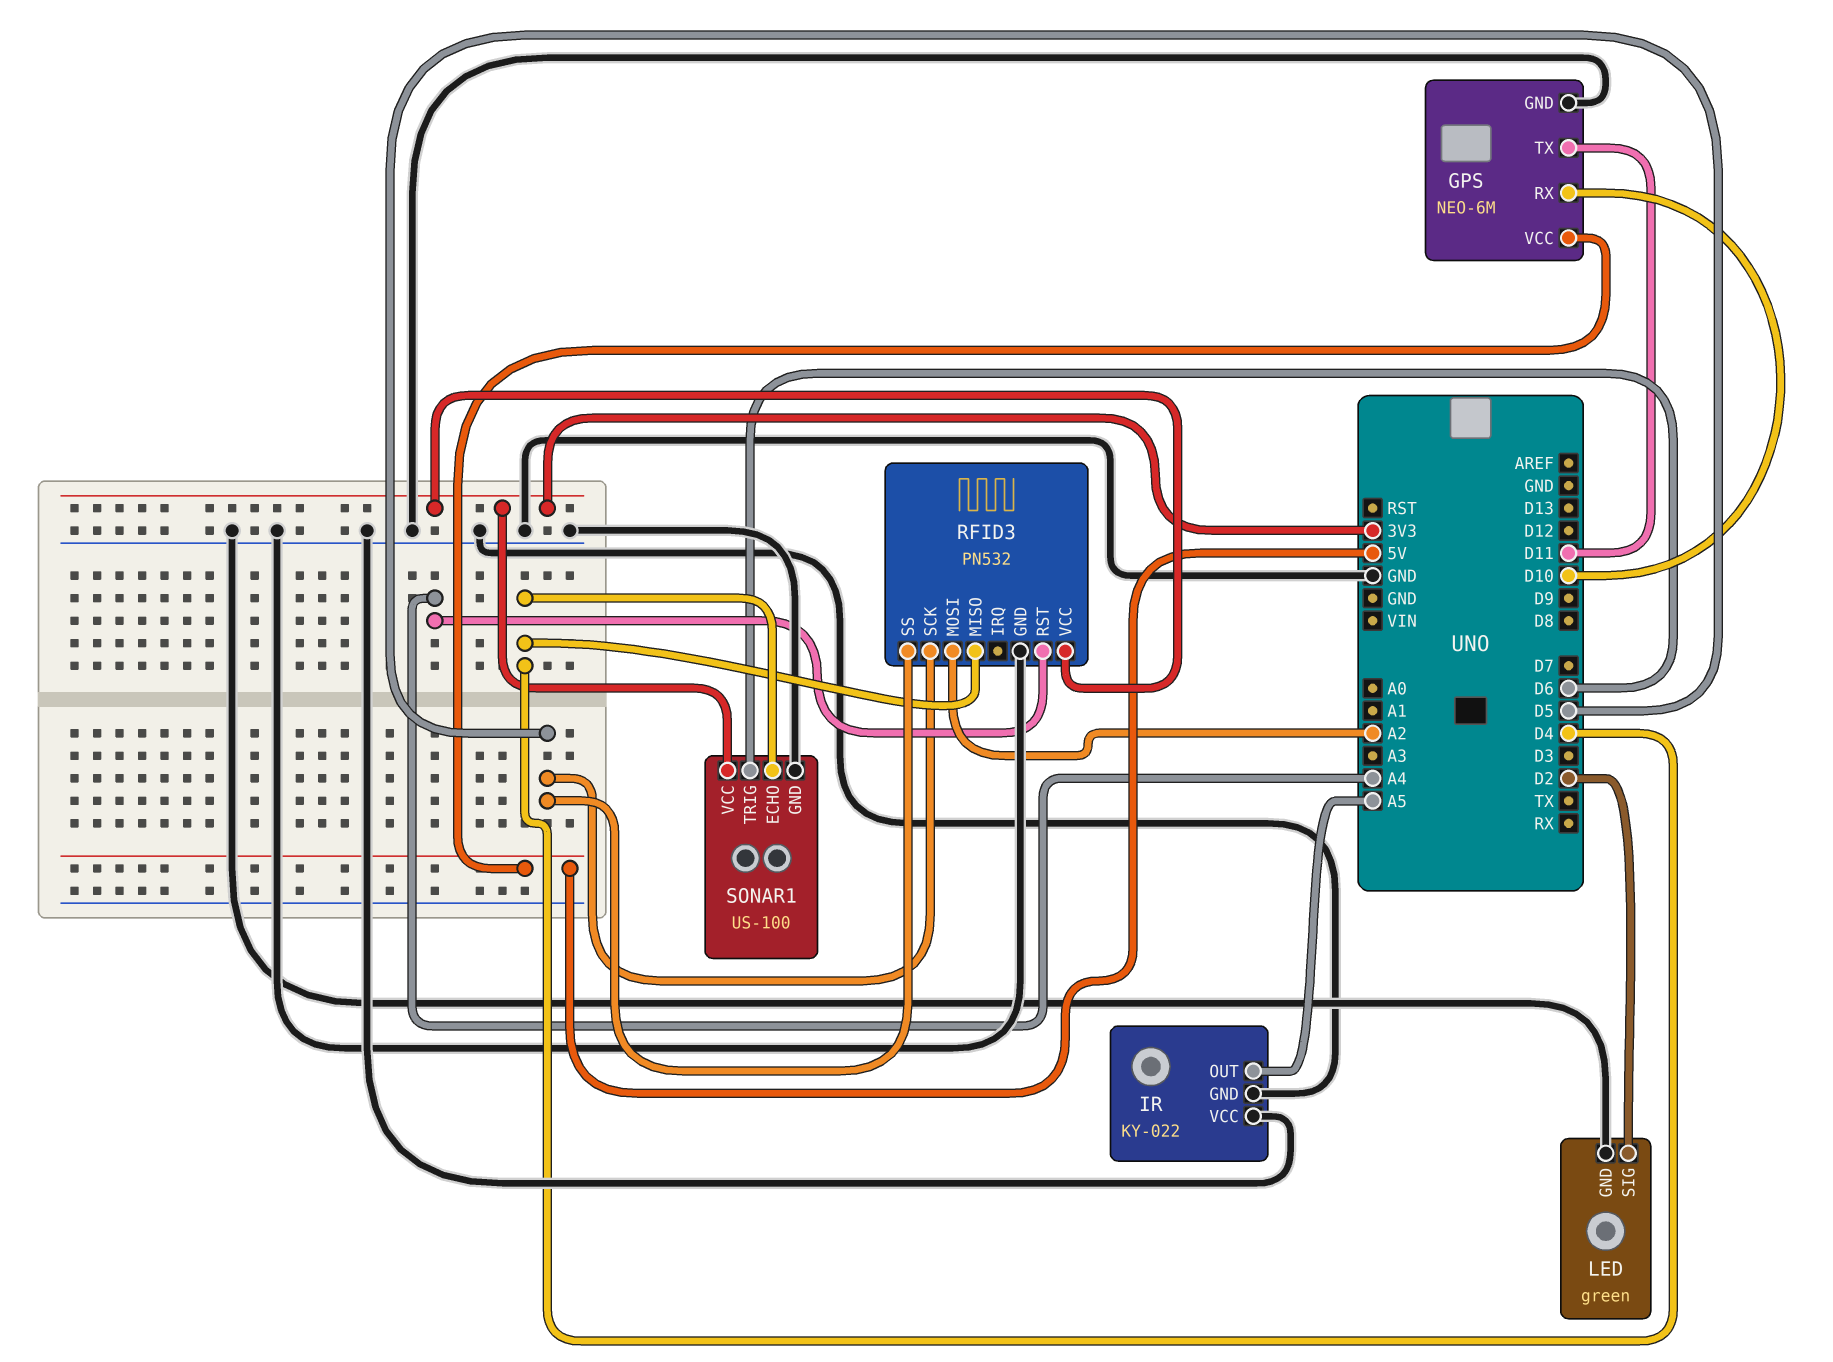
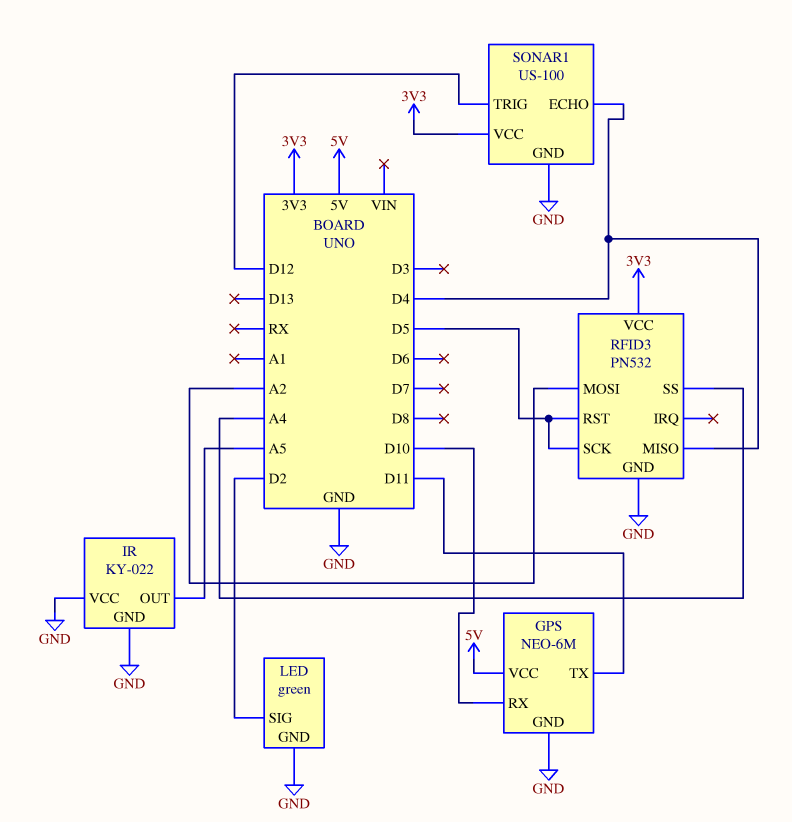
RFID3 pin RST: A4 -> D5
RFID3 pin SS: D5 -> A4
SONAR1 pin TRIG: D6 -> D12

